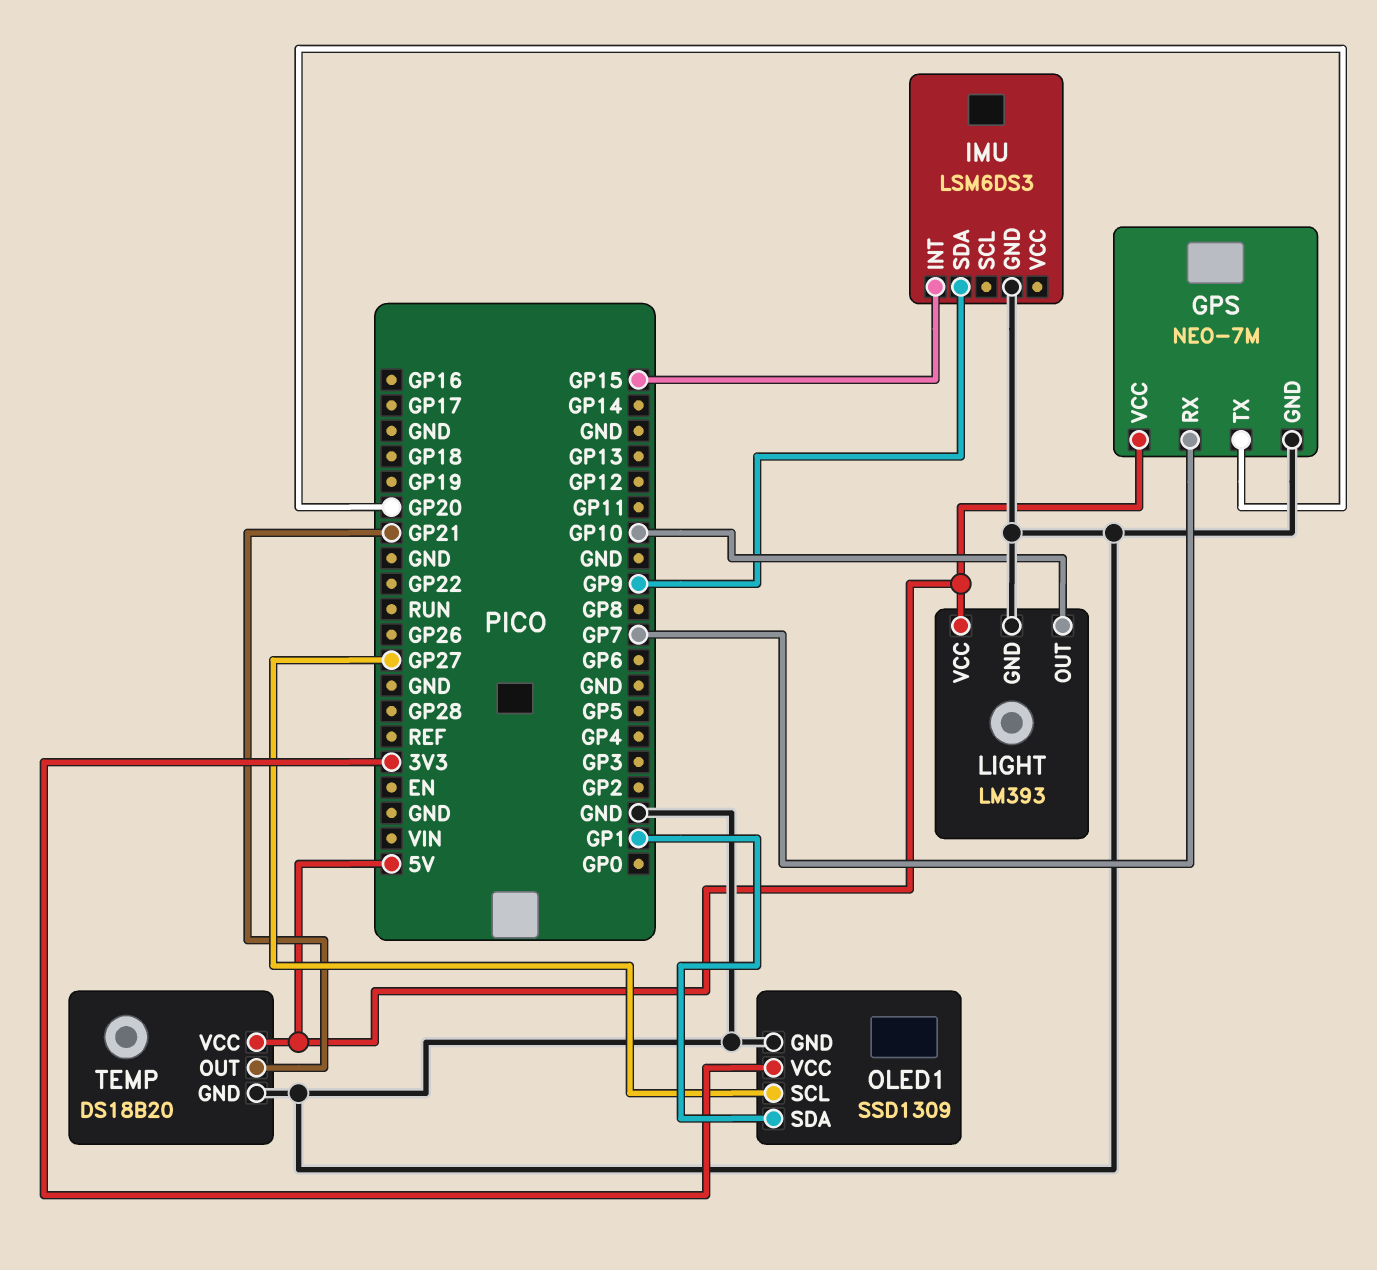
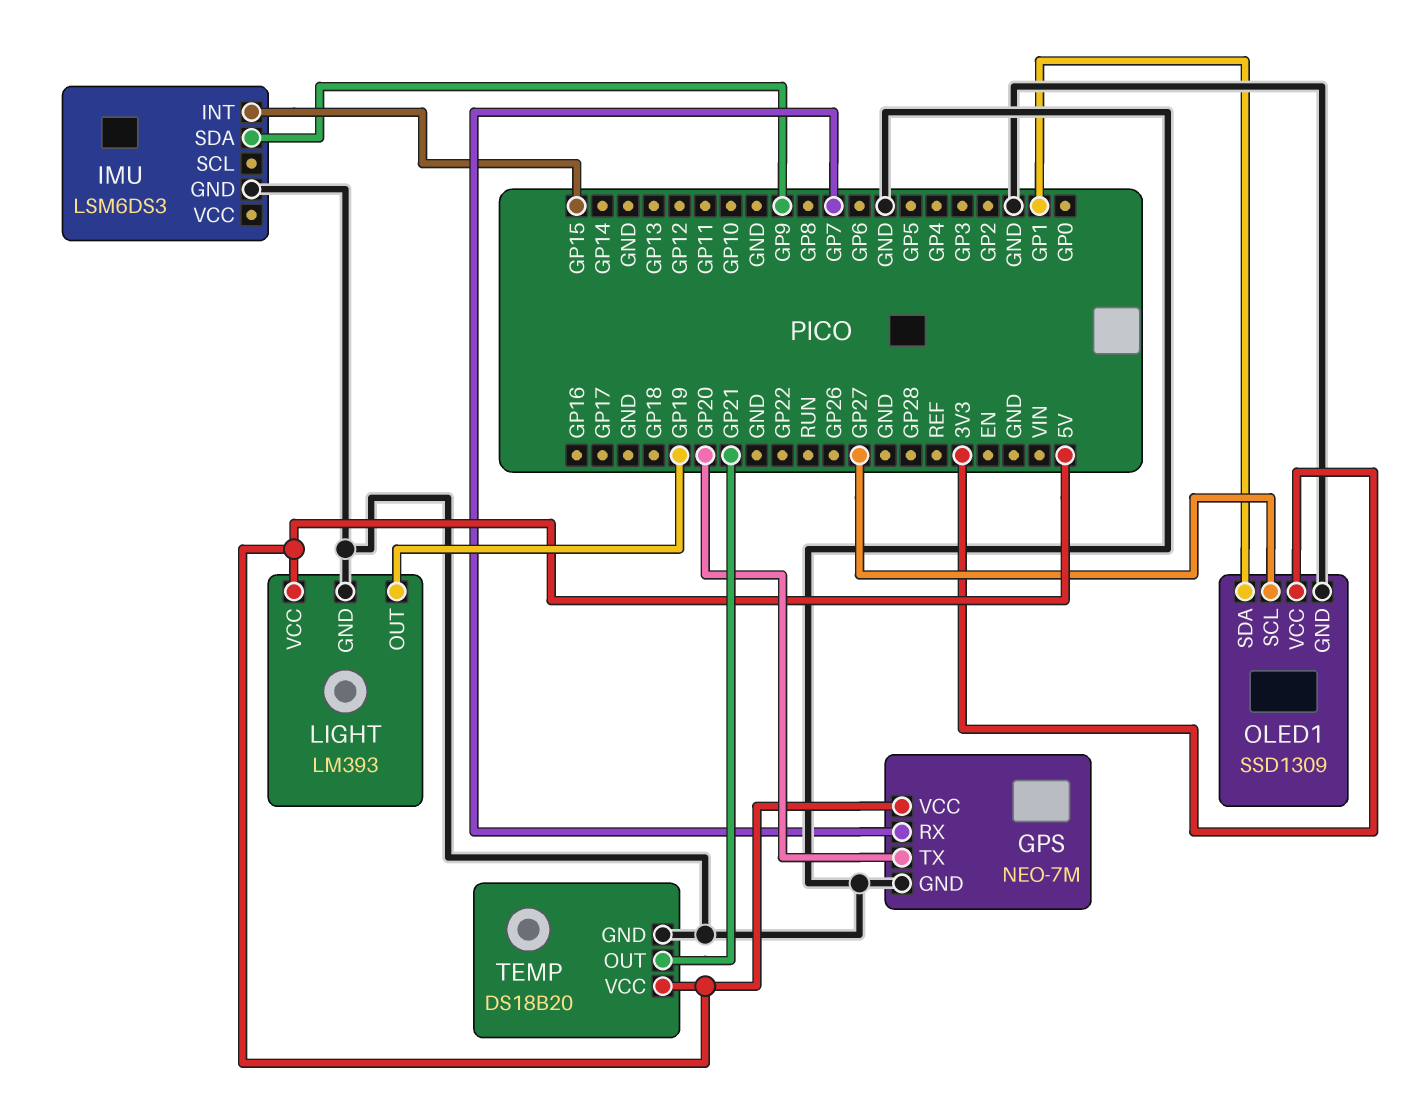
LIGHT pin OUT: GP10 -> GP19

